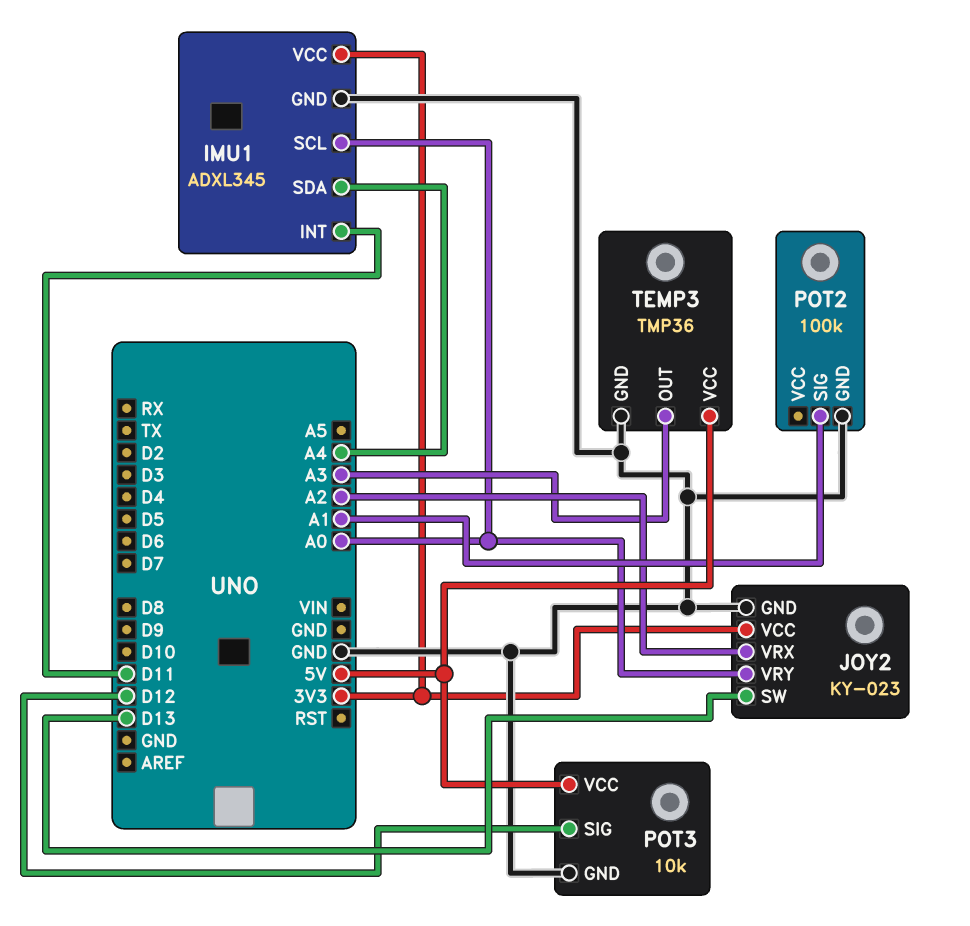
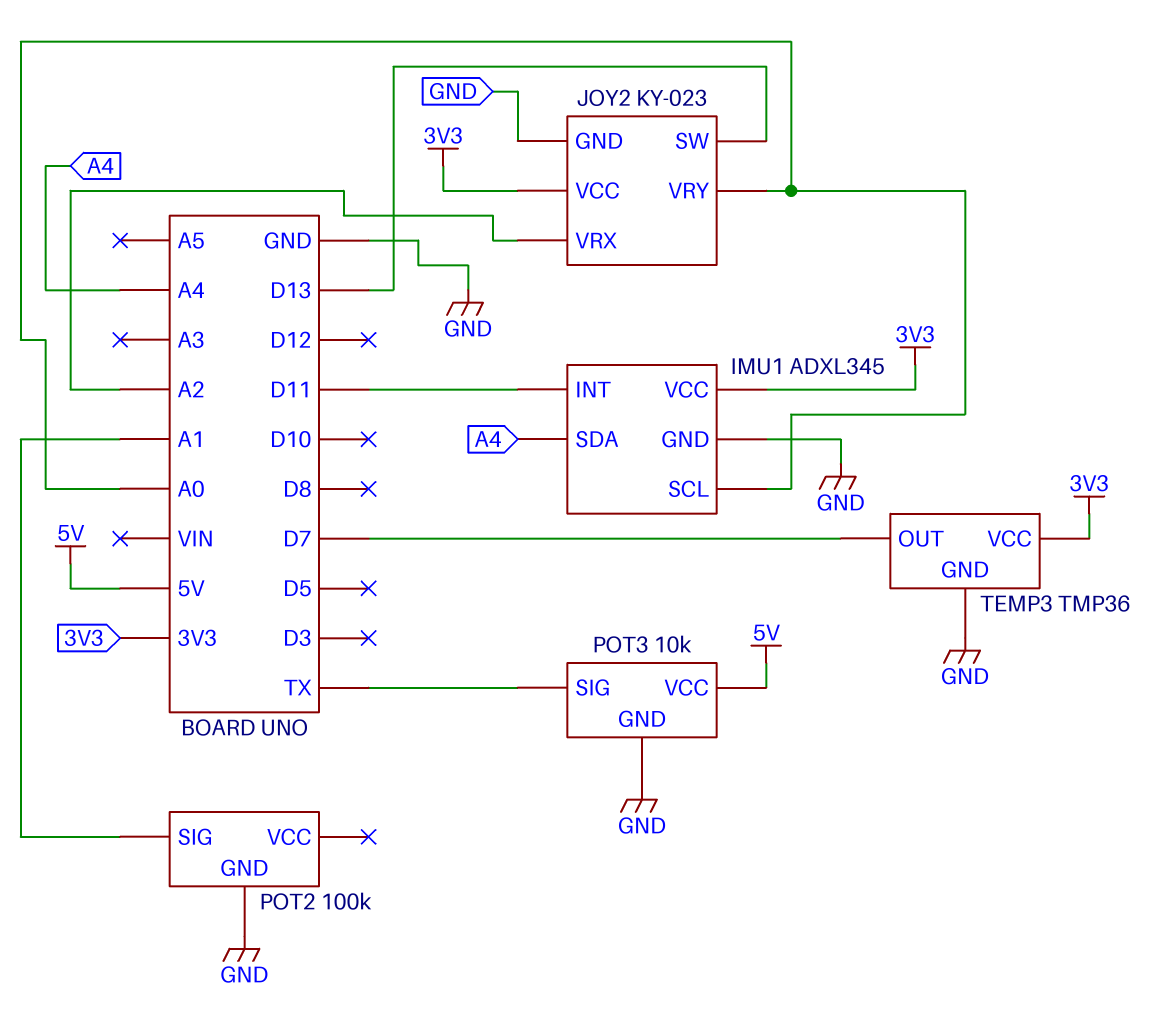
POT3 pin SIG: D12 -> TX
TEMP3 pin OUT: A3 -> D7
TEMP3 pin VCC: 5V -> 3V3

